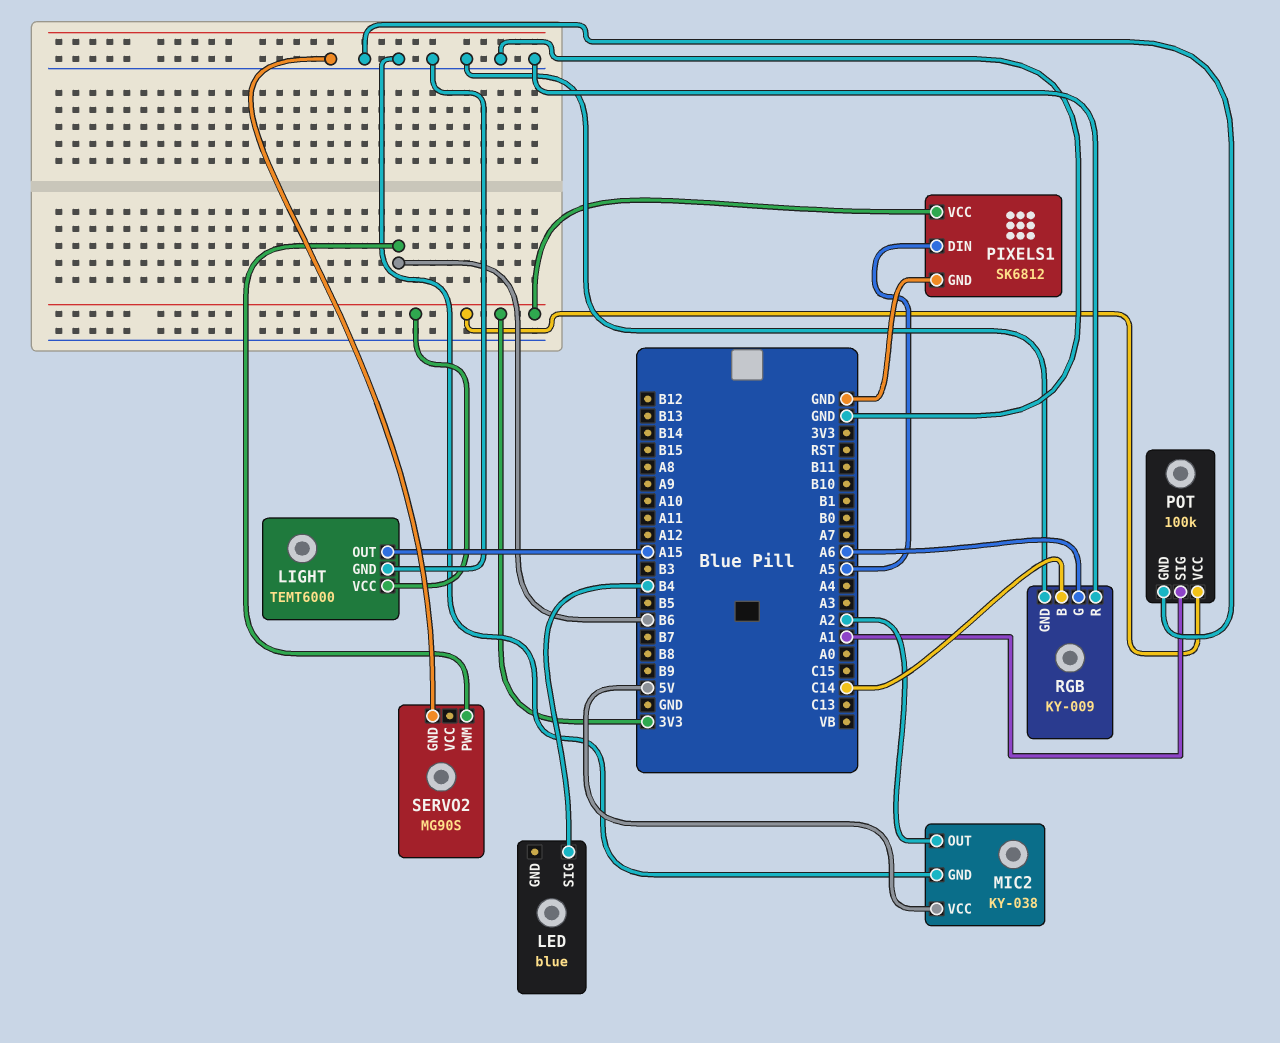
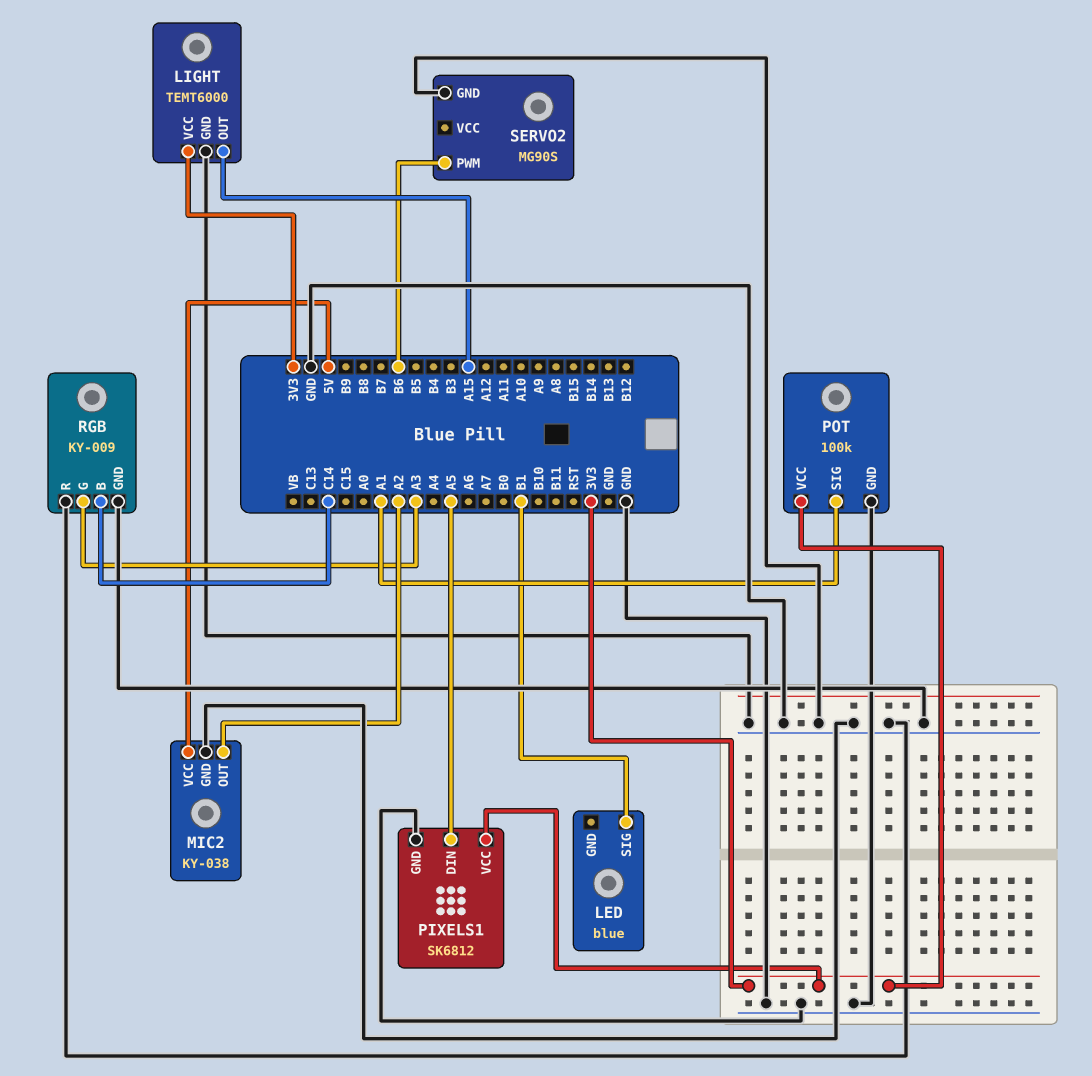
LED pin SIG: B4 -> B1
RGB pin G: A6 -> A3

